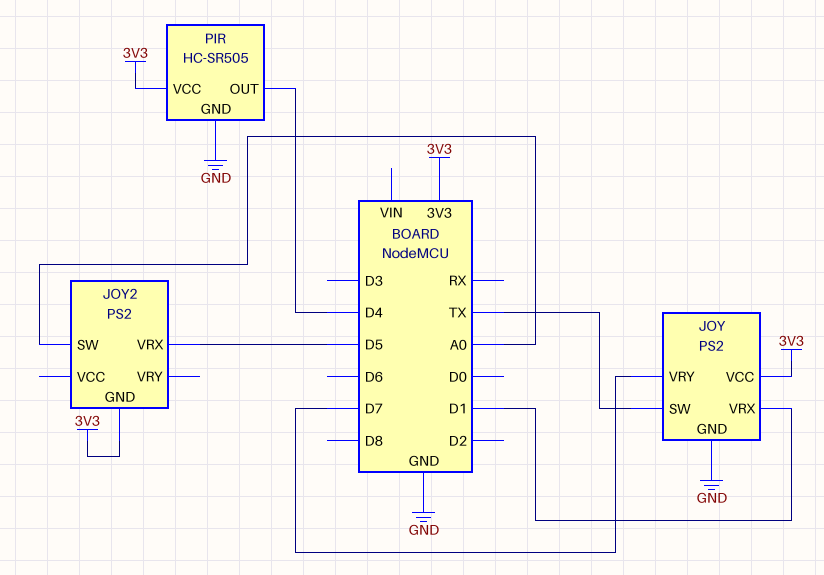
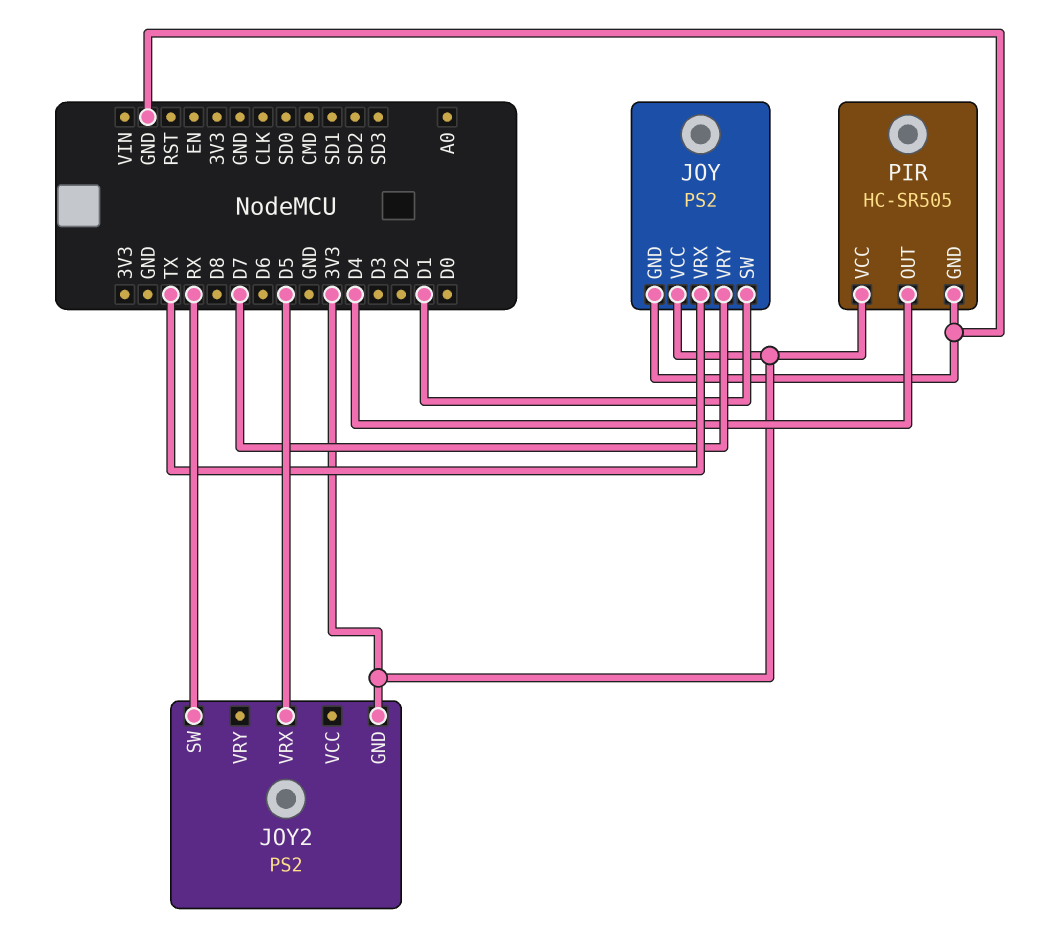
JOY pin SW: TX -> D1
JOY pin VRX: D1 -> TX
JOY2 pin SW: A0 -> RX

